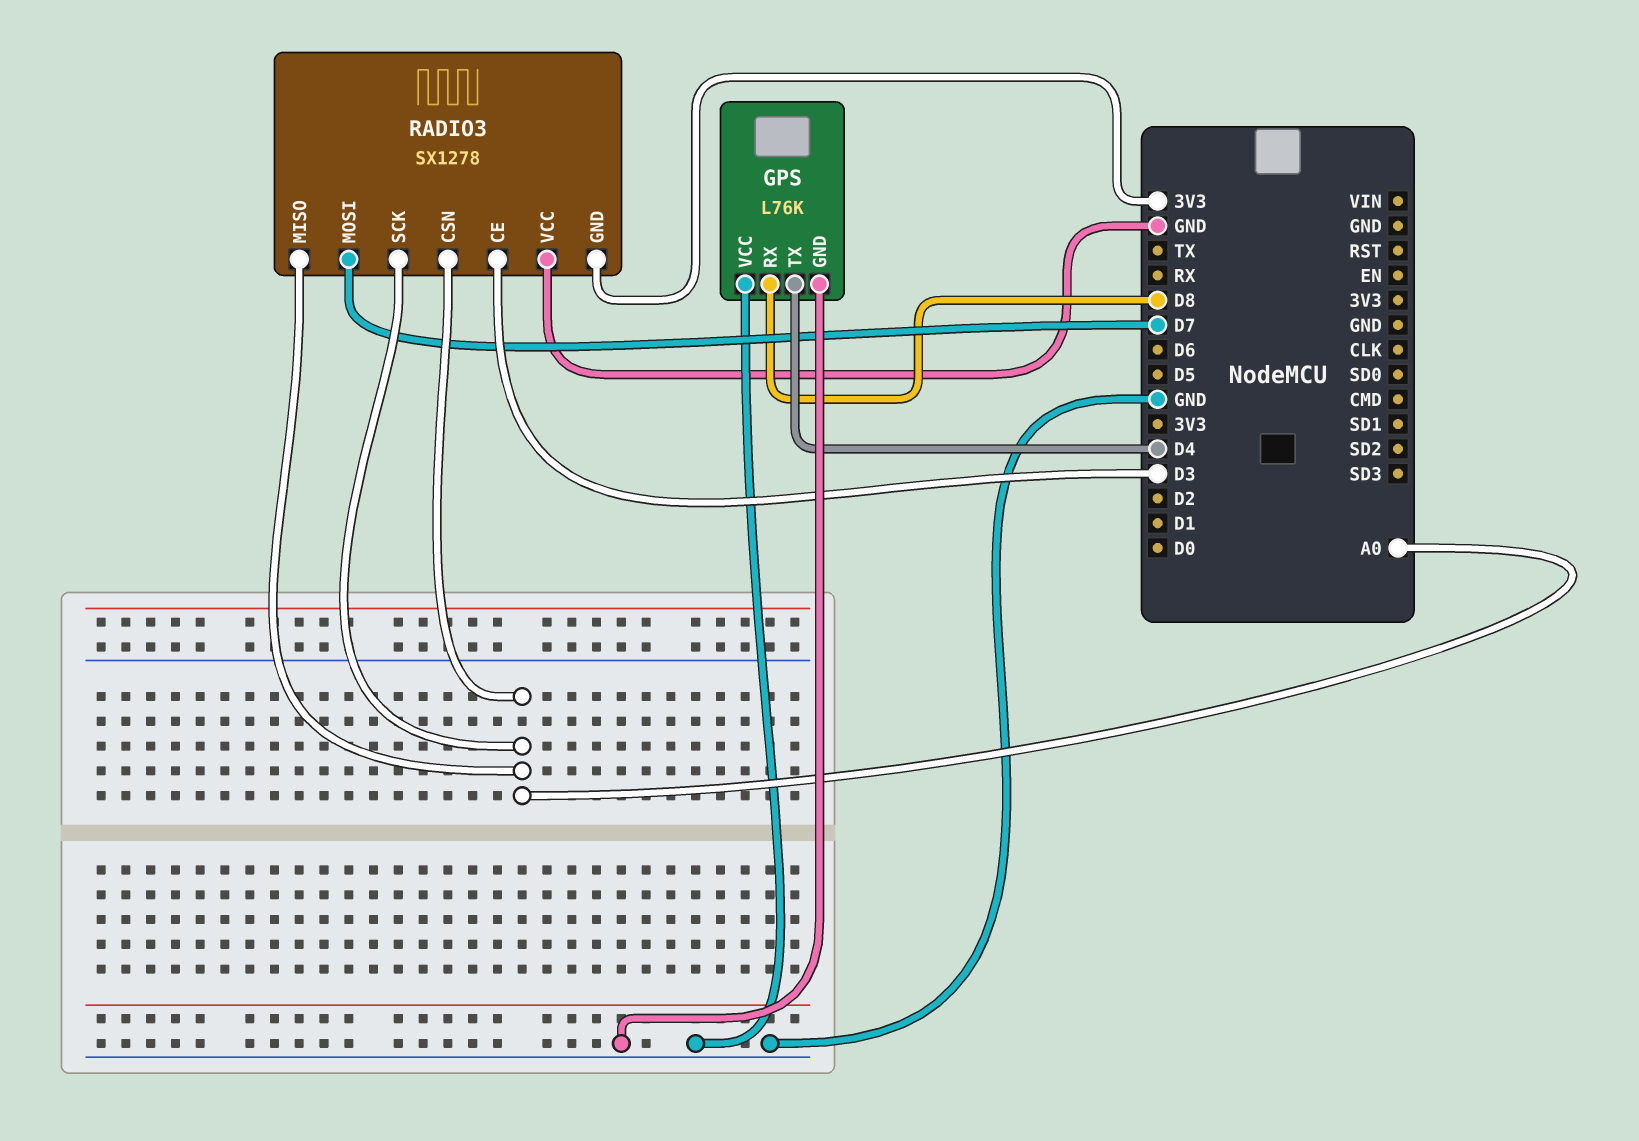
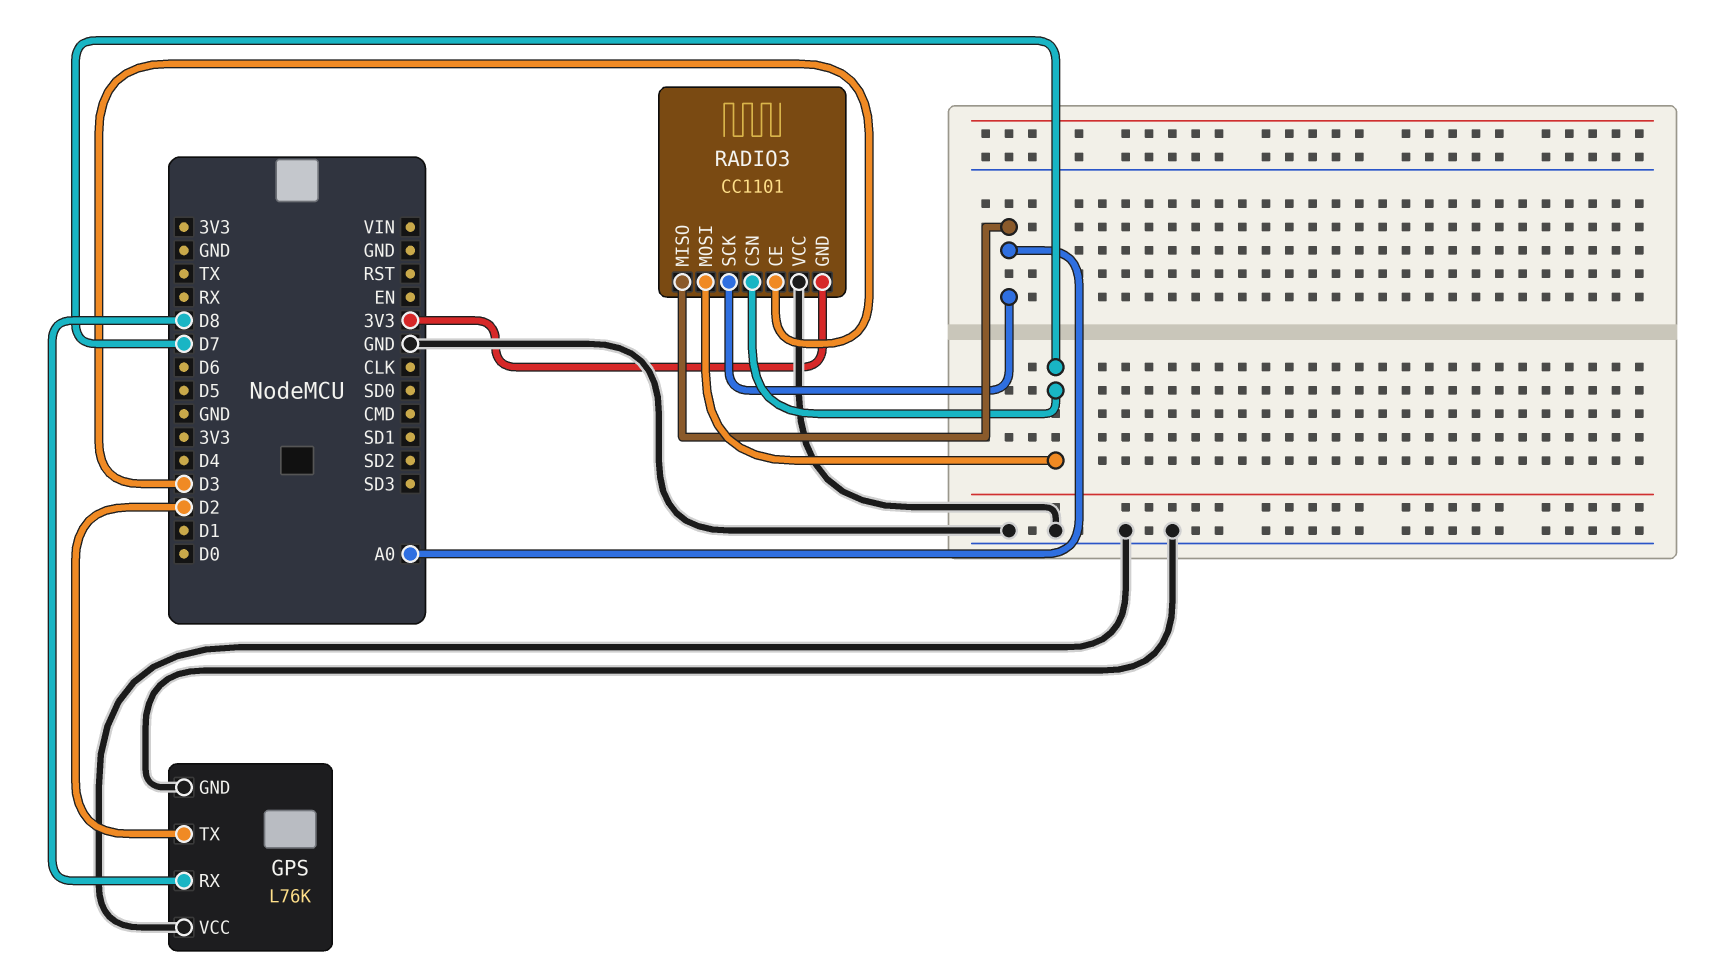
GPS pin TX: D4 -> D2
RADIO3: SX1278 -> CC1101
RADIO3 pin CSN: A0 -> D7

